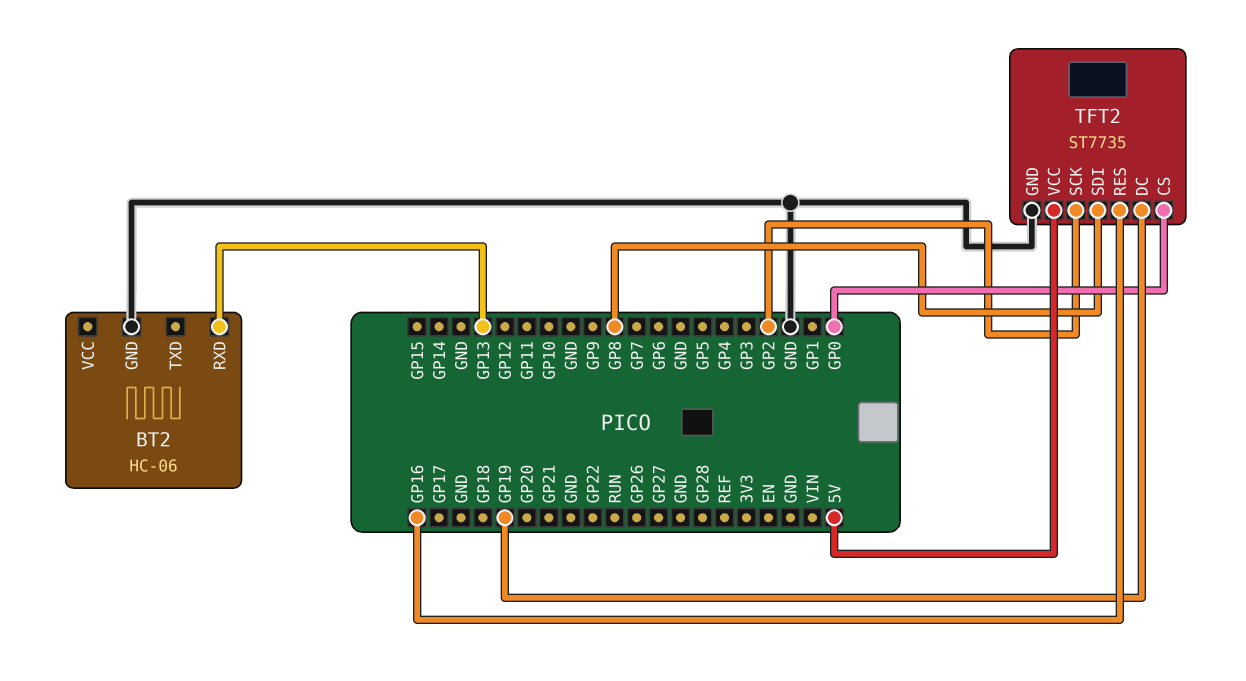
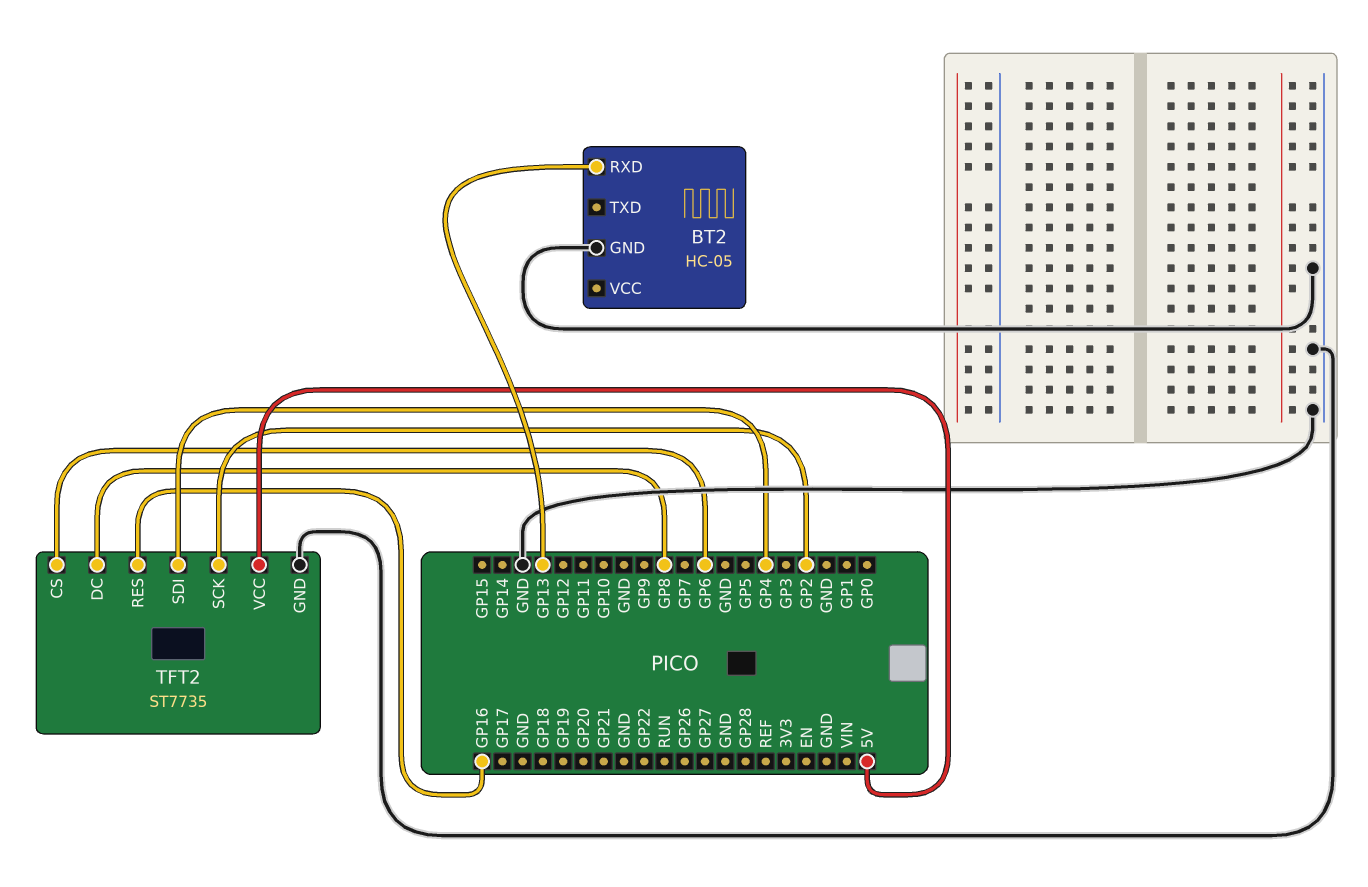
BT2: HC-06 -> HC-05
TFT2 pin CS: GP0 -> GP6
TFT2 pin DC: GP19 -> GP8
TFT2 pin SDI: GP8 -> GP4

